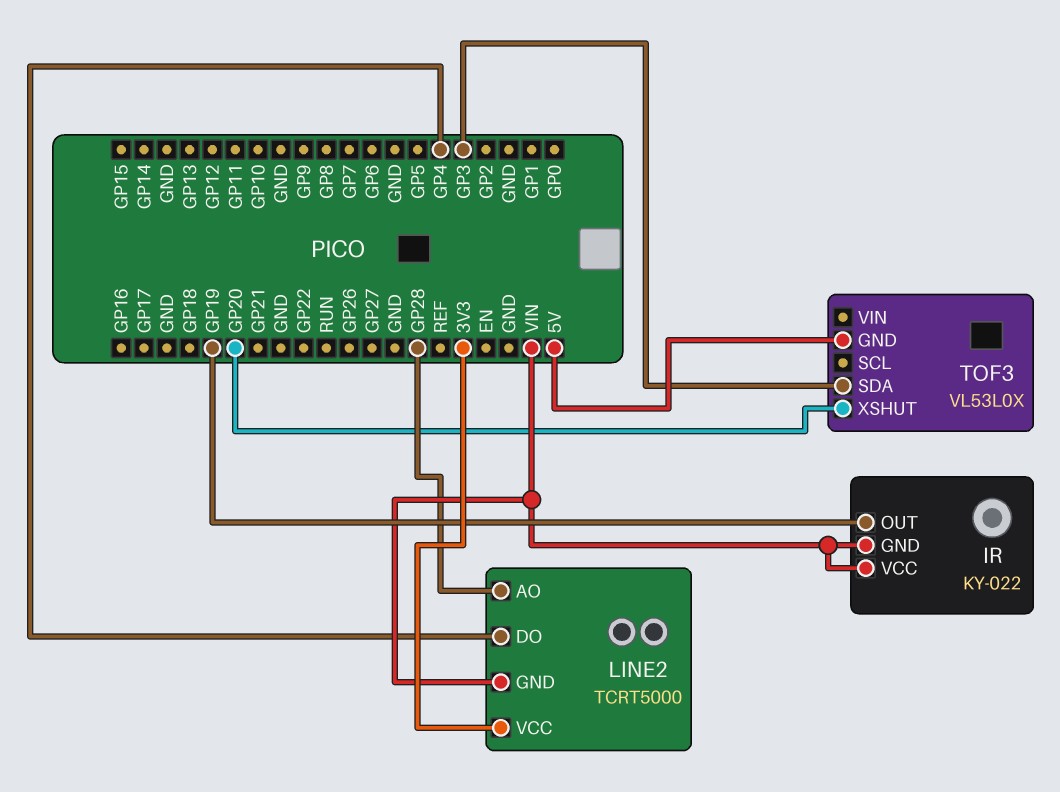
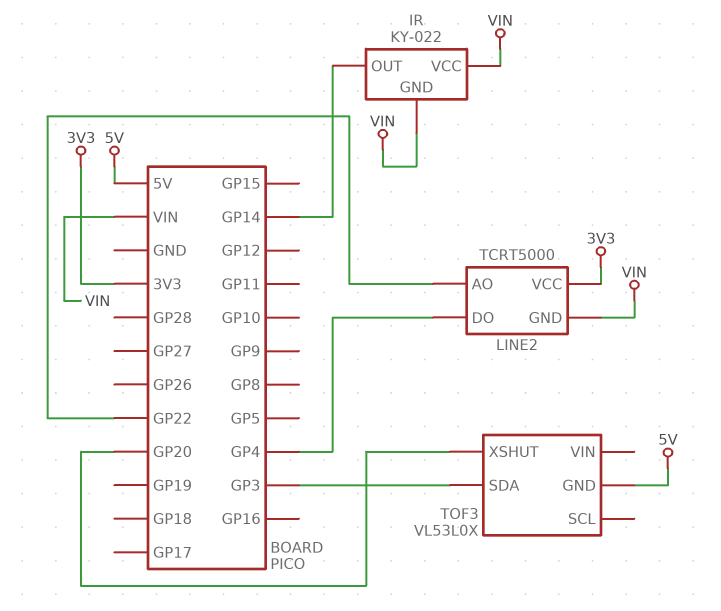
IR pin OUT: GP19 -> GP14
LINE2 pin AO: GP28 -> GP22

